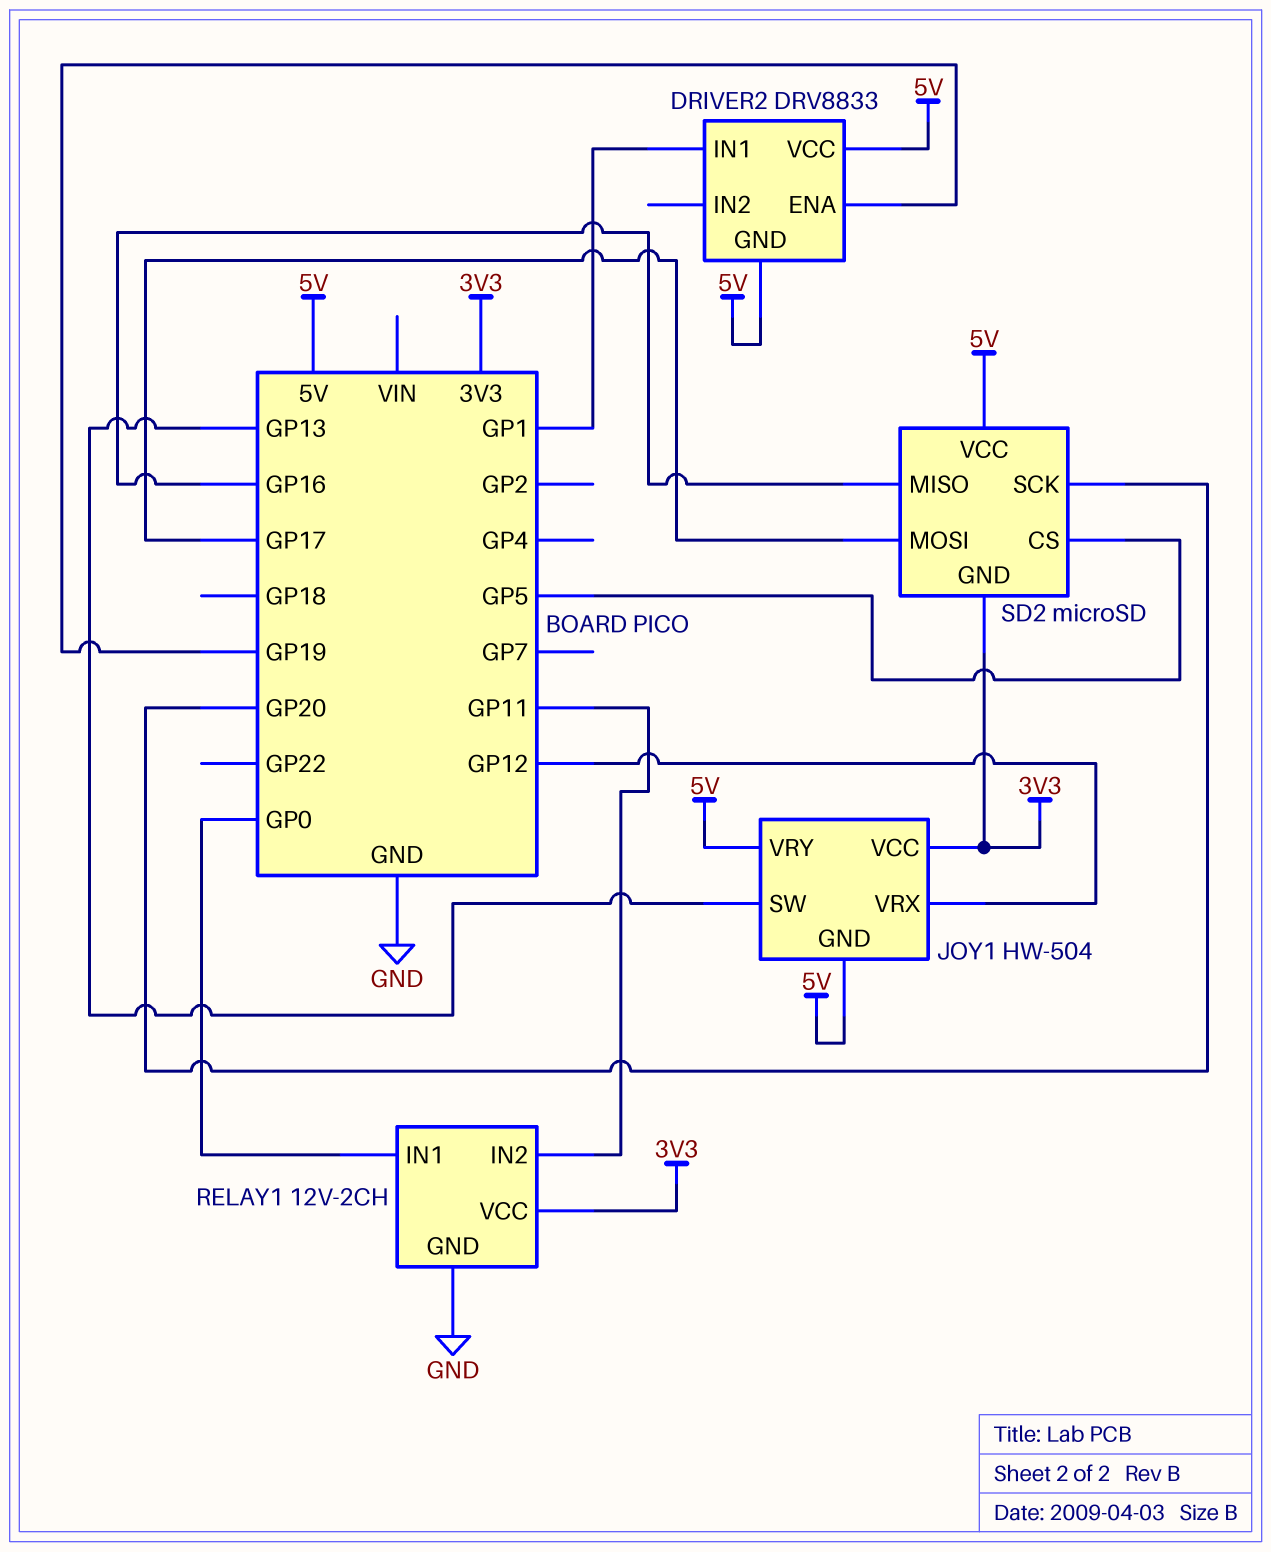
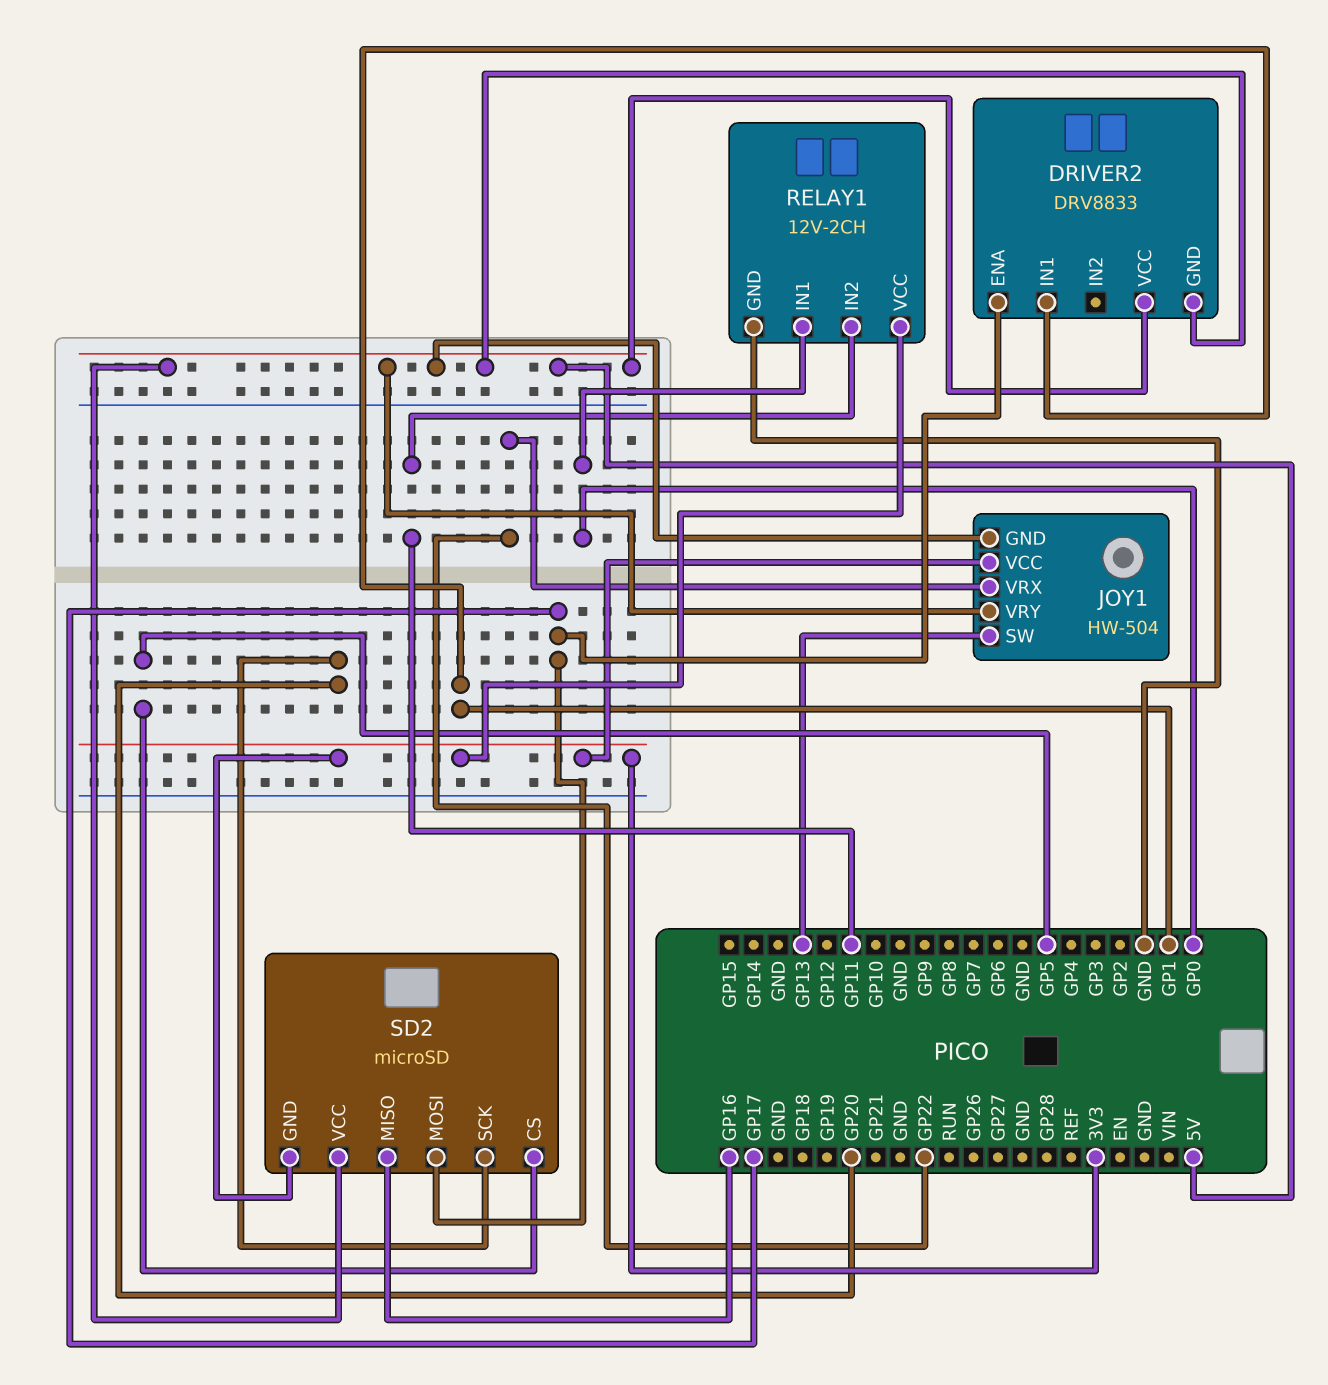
DRIVER2 pin ENA: GP19 -> GP17
JOY1 pin VRX: GP12 -> GP22

